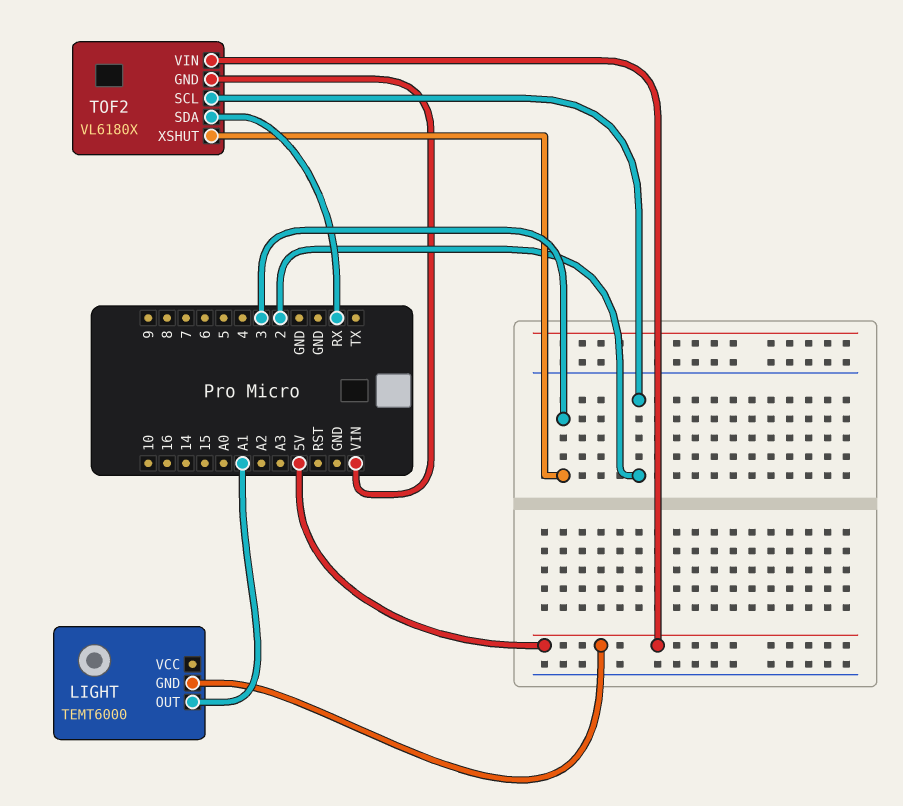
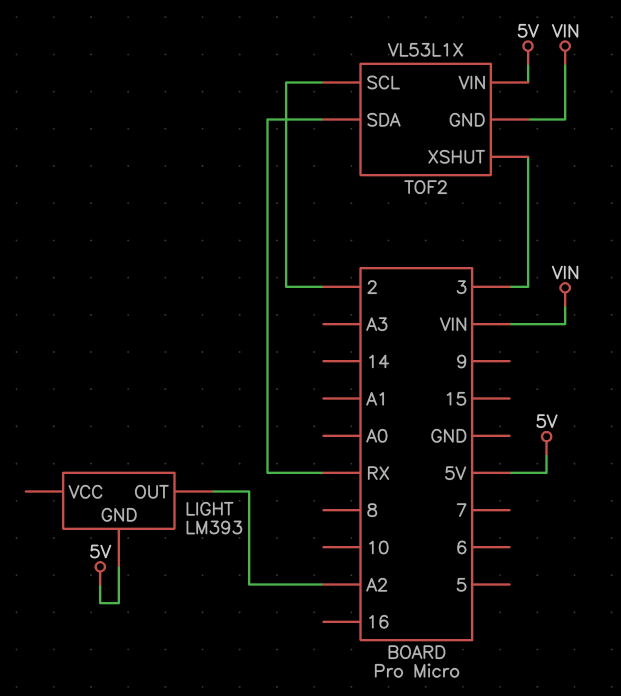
LIGHT: TEMT6000 -> LM393
LIGHT pin OUT: A1 -> A2
TOF2: VL6180X -> VL53L1X

